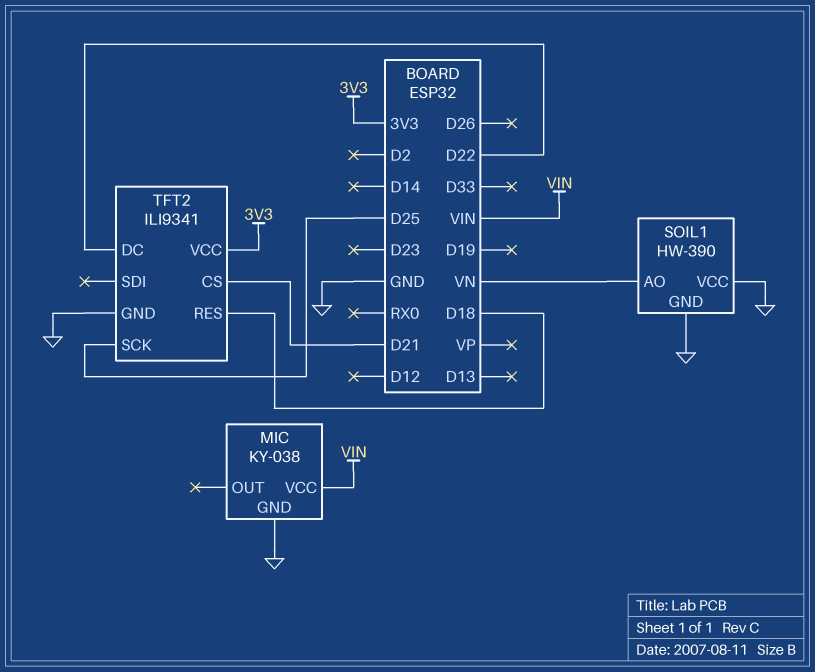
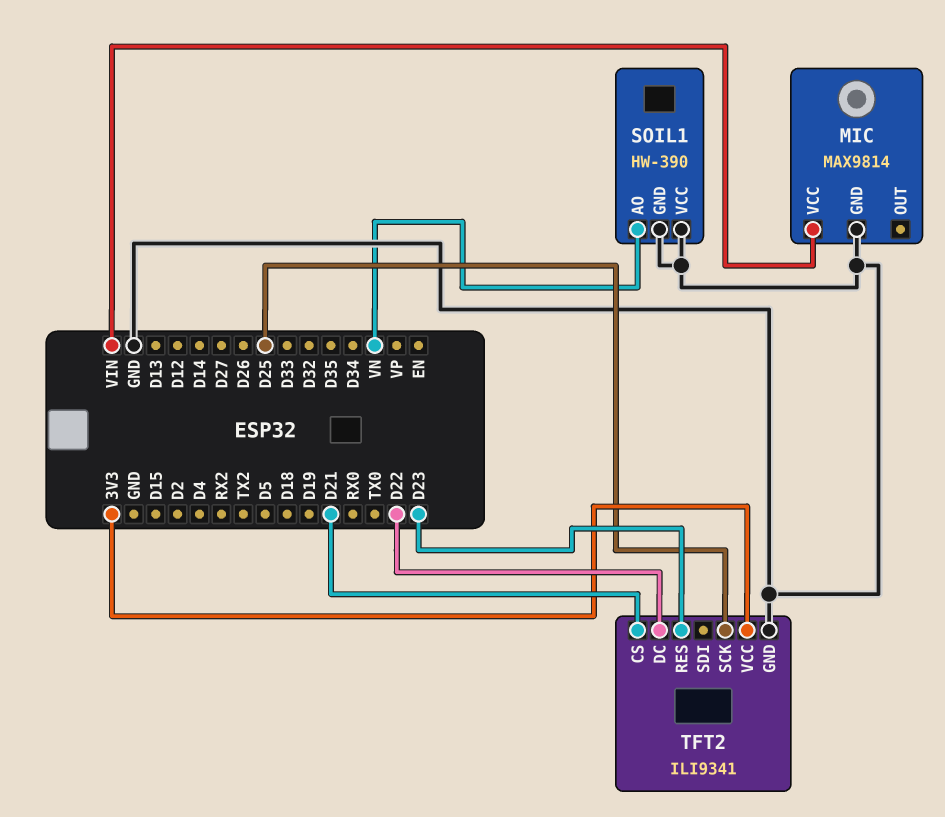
MIC: KY-038 -> MAX9814
TFT2 pin RES: D18 -> D23

